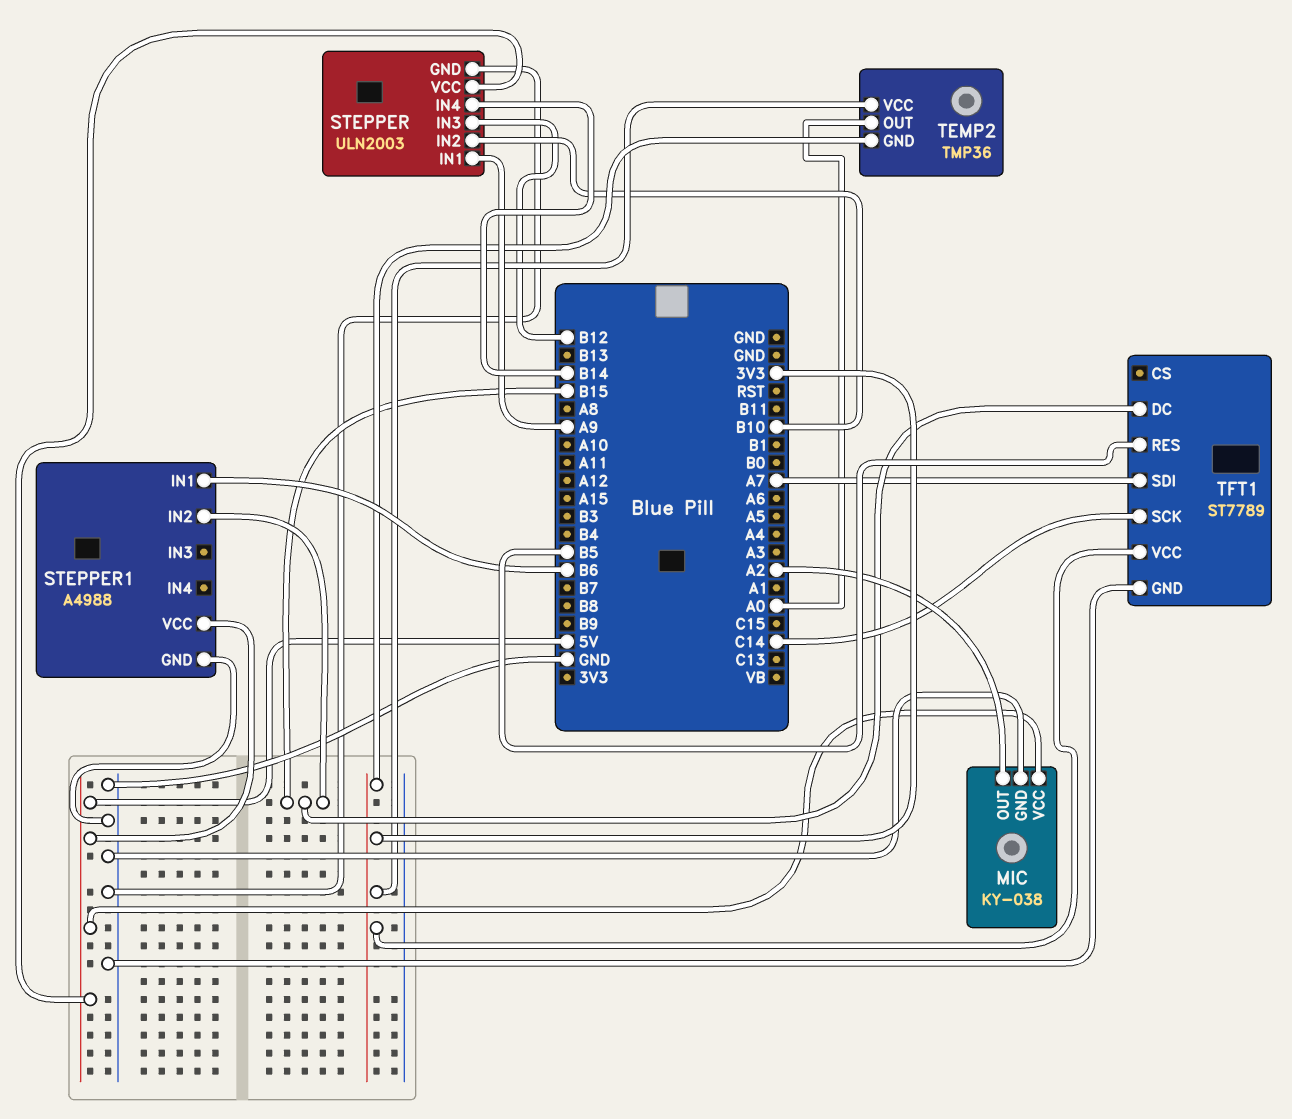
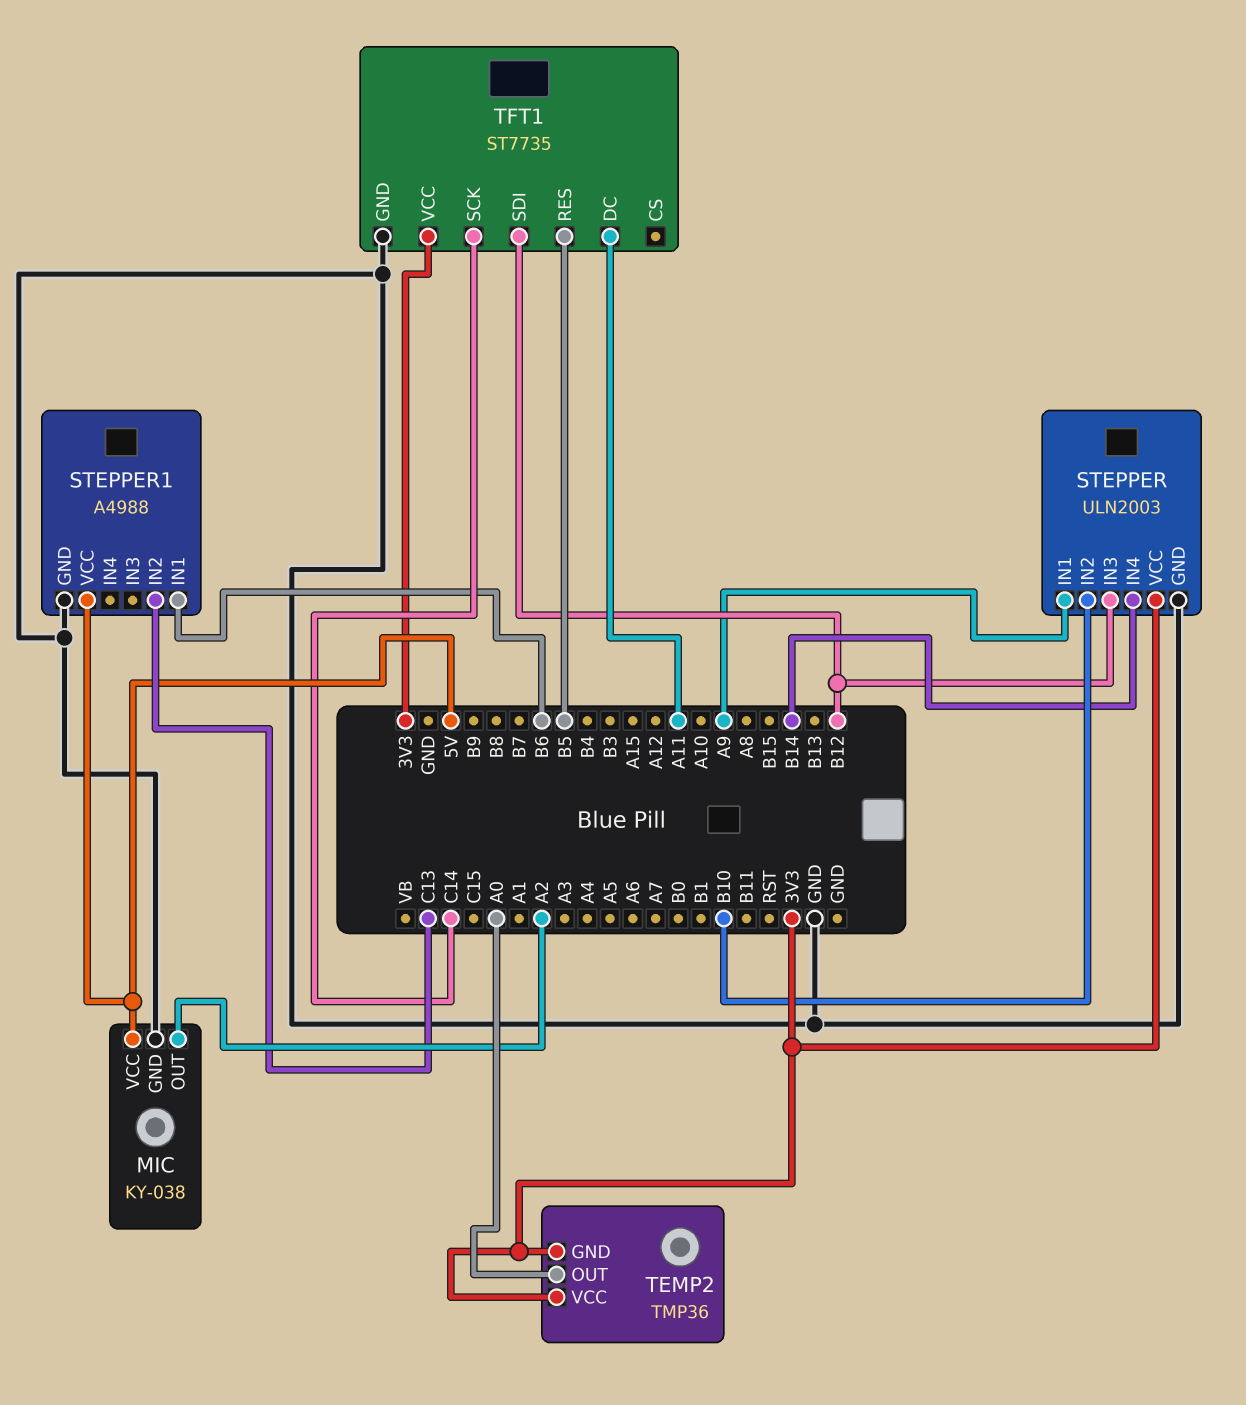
STEPPER pin VCC: 5V -> 3V3
STEPPER1 pin IN2: B15 -> C13
TFT1: ST7789 -> ST7735
TFT1 pin DC: B15 -> A11
TFT1 pin SDI: A7 -> B12

